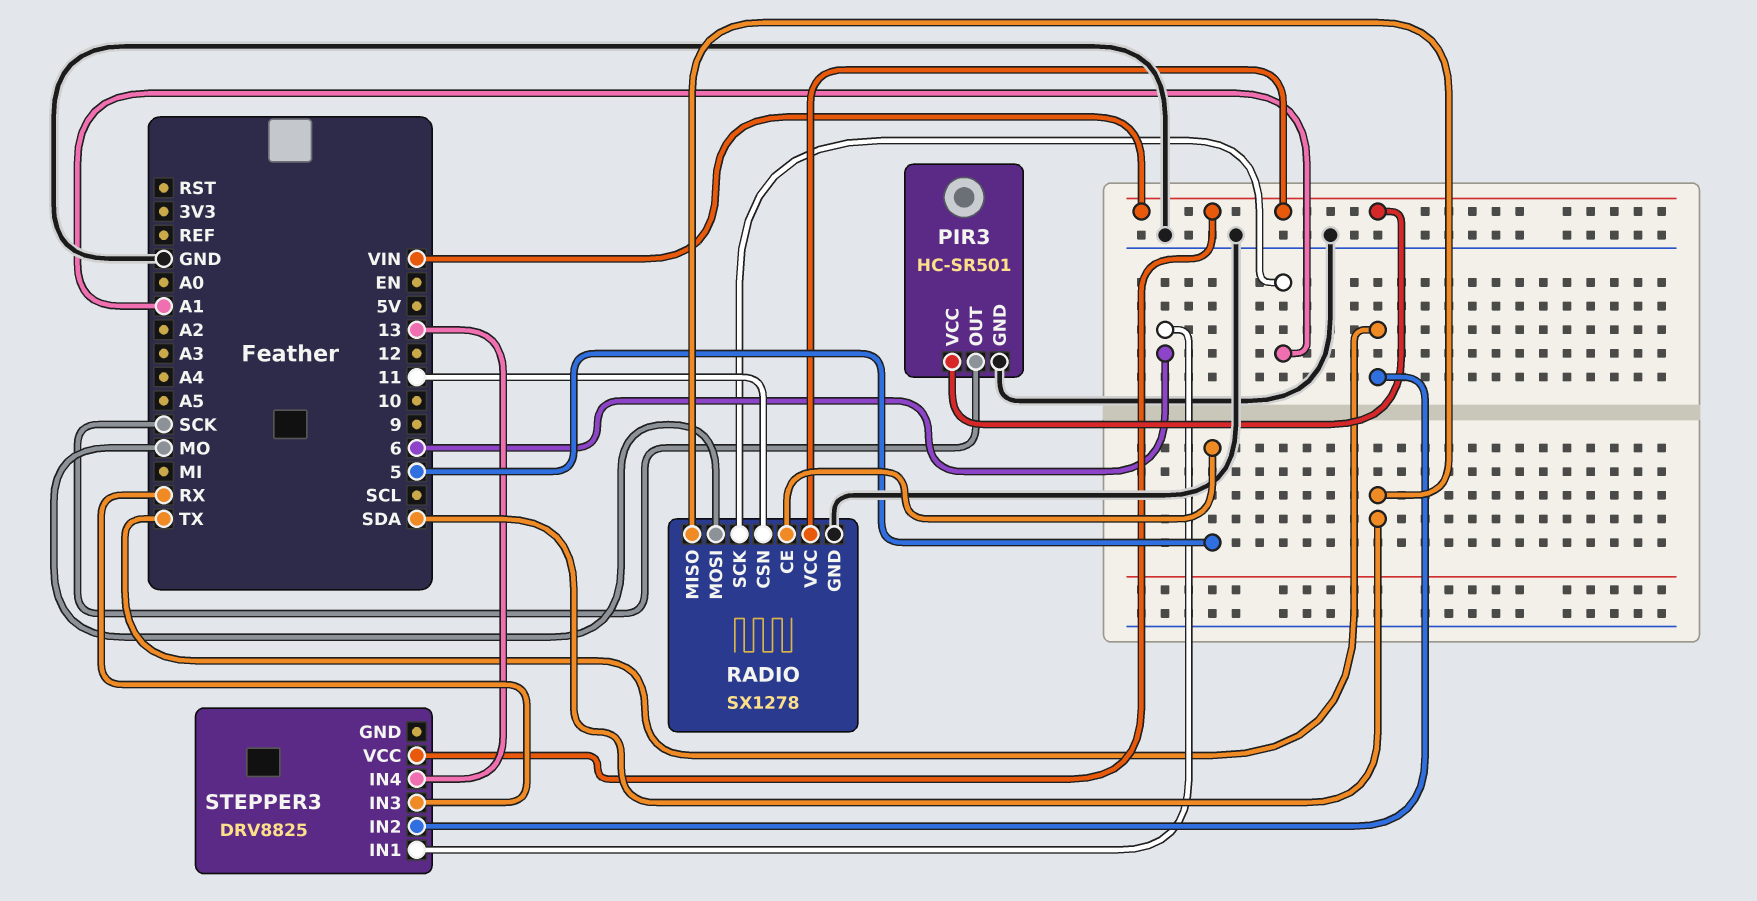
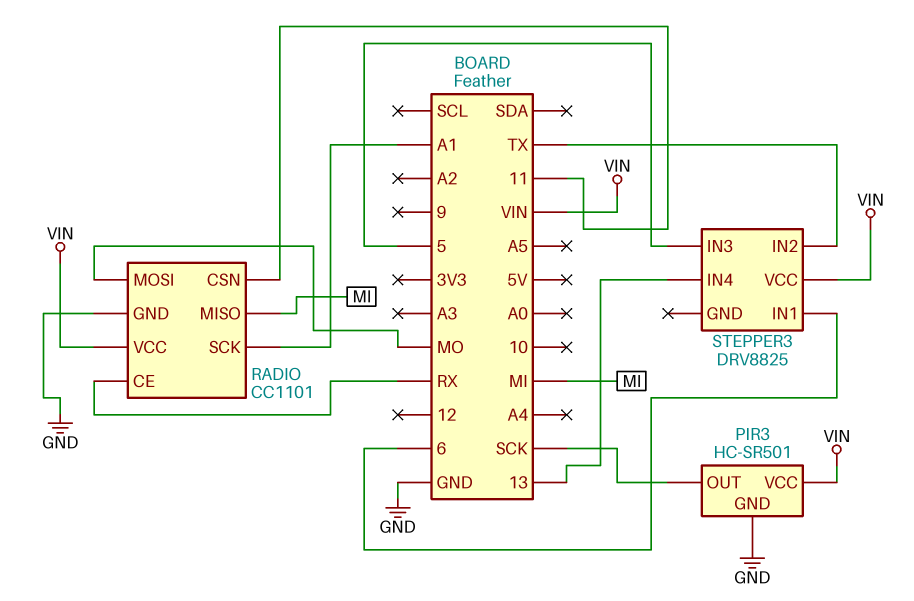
RADIO: SX1278 -> CC1101
RADIO pin CE: 5 -> RX
RADIO pin MISO: SDA -> MI
STEPPER3 pin IN3: RX -> 5

